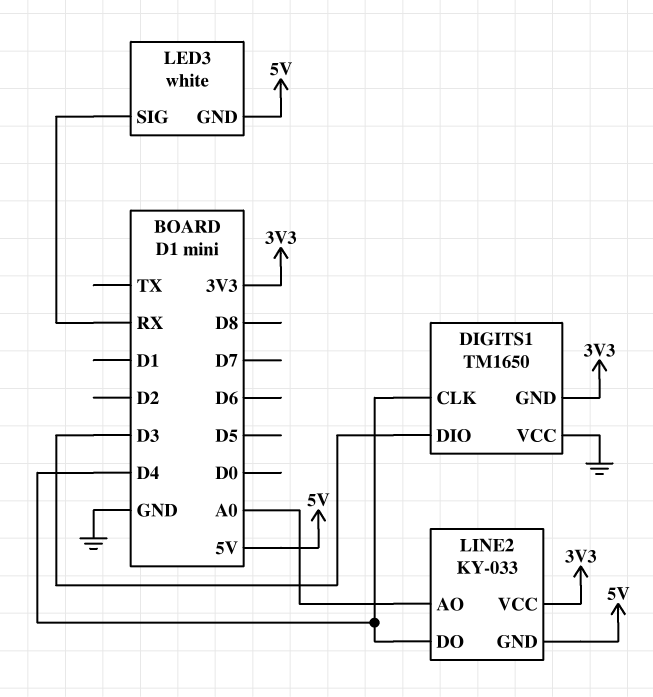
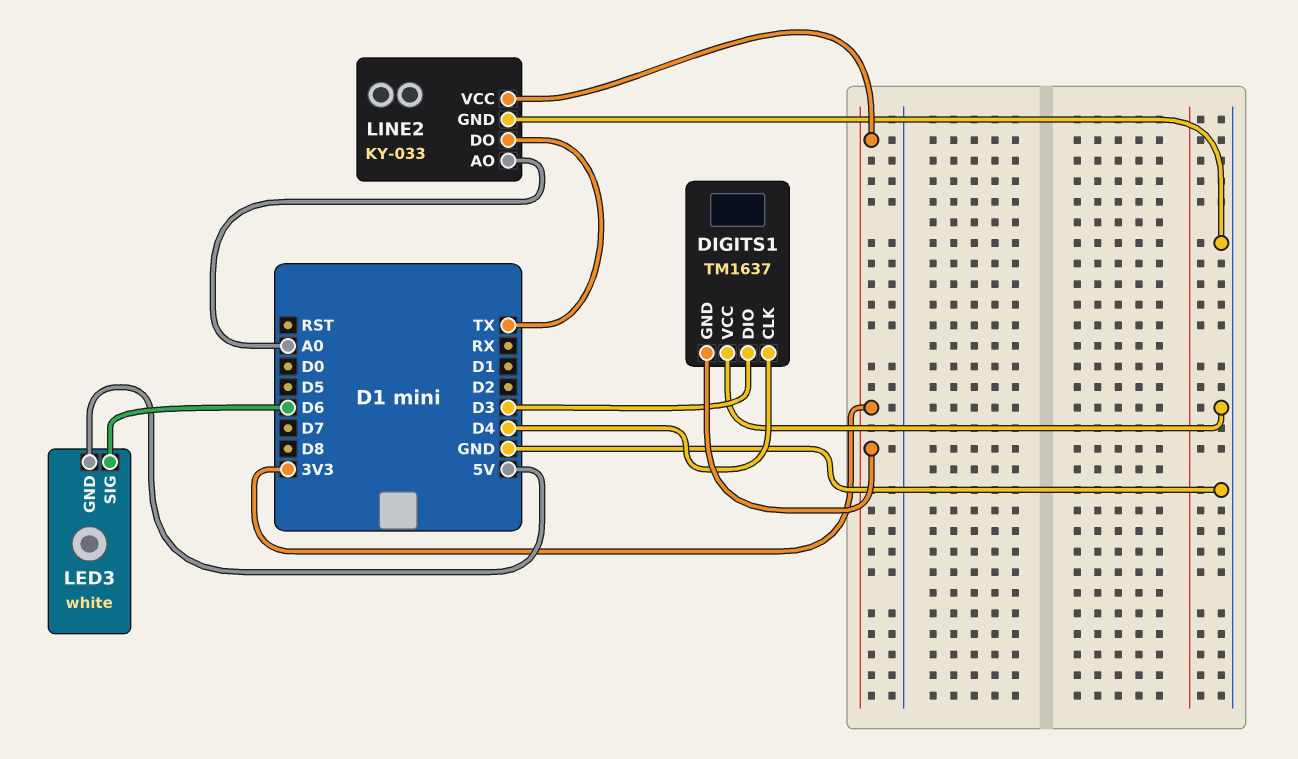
DIGITS1: TM1650 -> TM1637
LED3 pin SIG: RX -> D6
LINE2 pin DO: D4 -> TX
LINE2 pin GND: 5V -> GND

